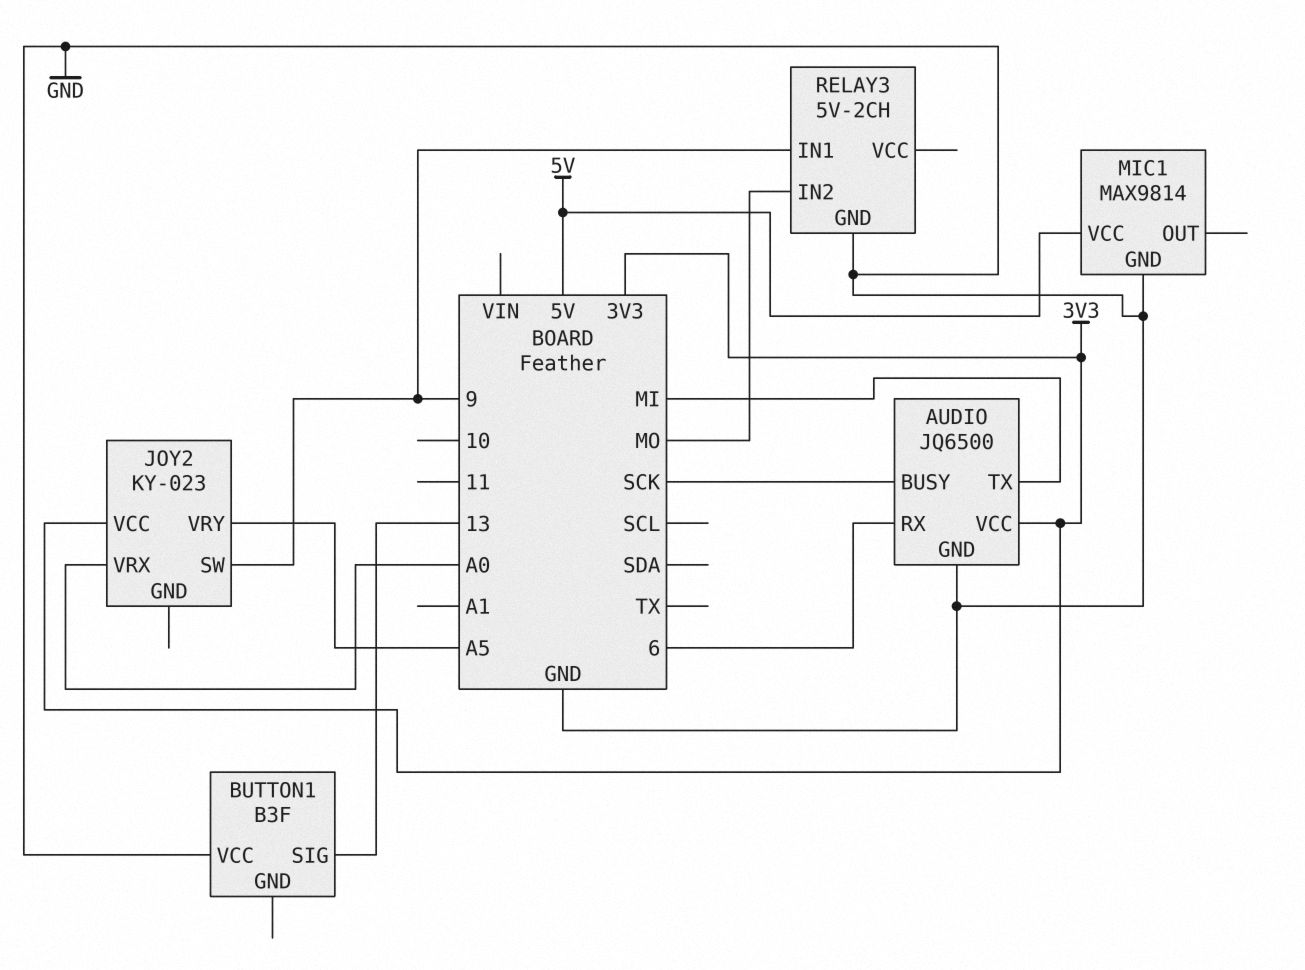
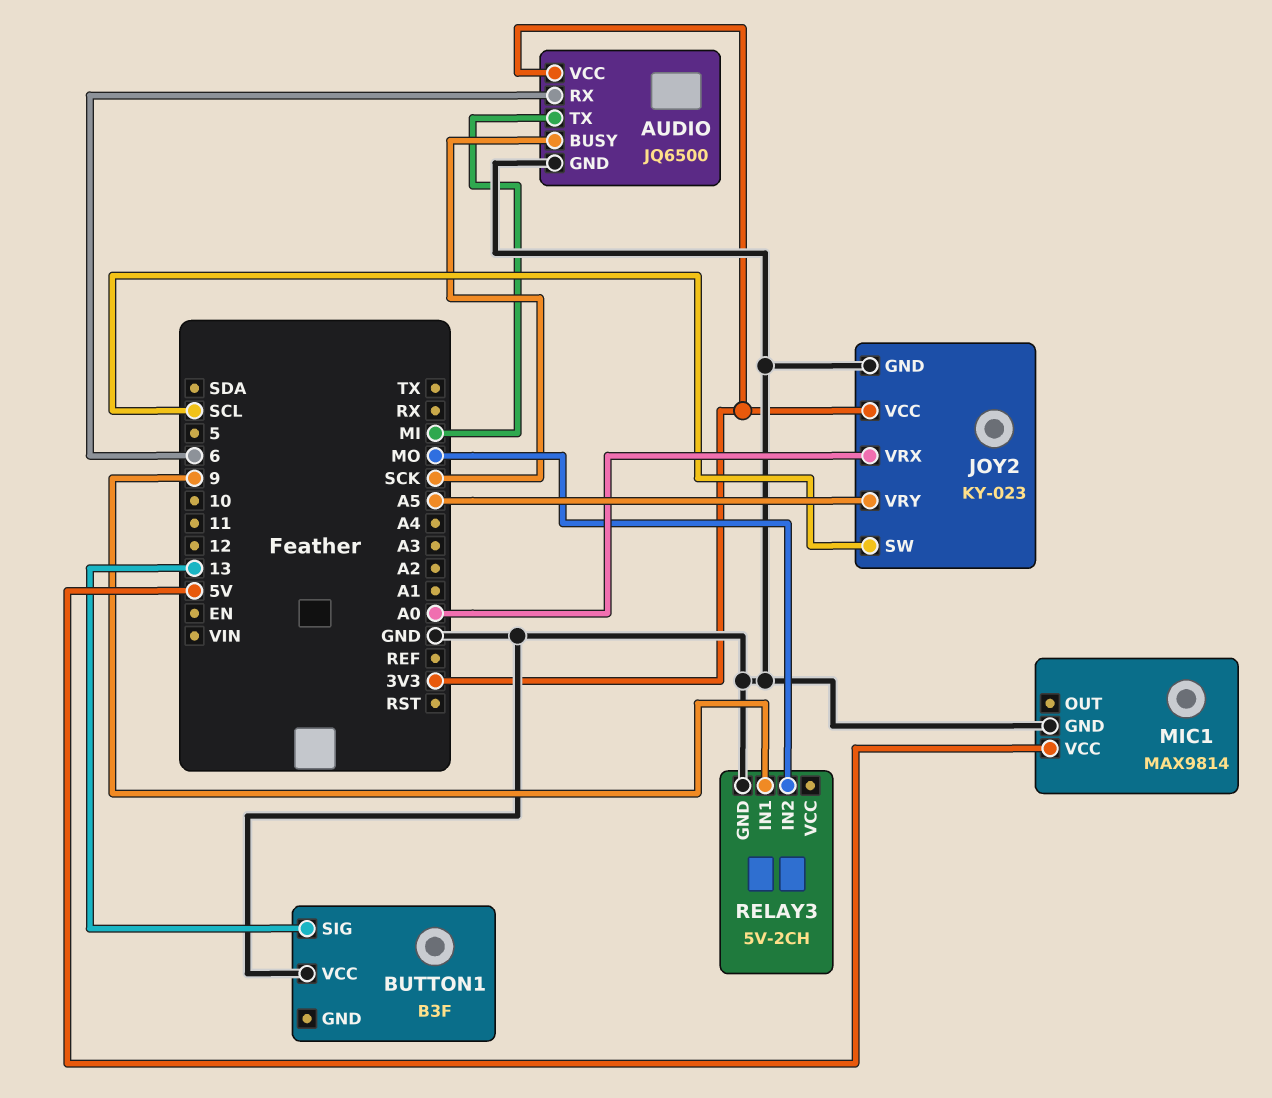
JOY2 pin GND: none -> GND
JOY2 pin SW: 9 -> SCL

